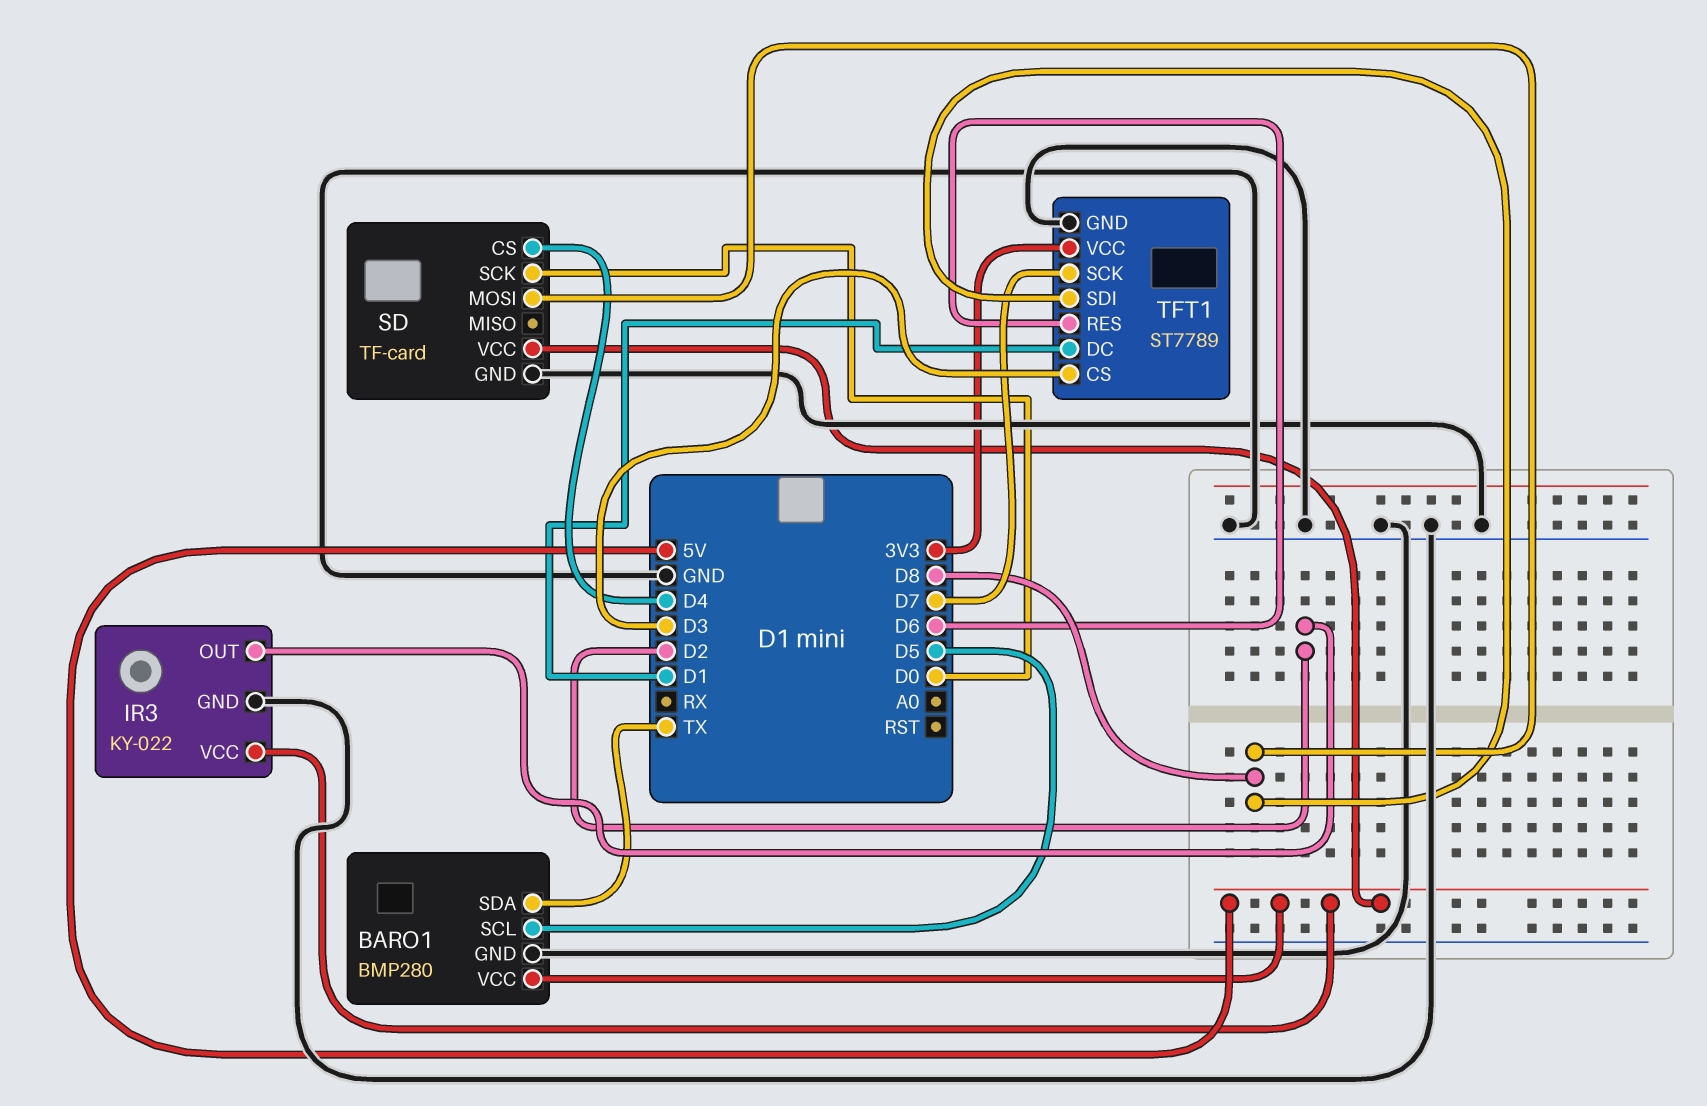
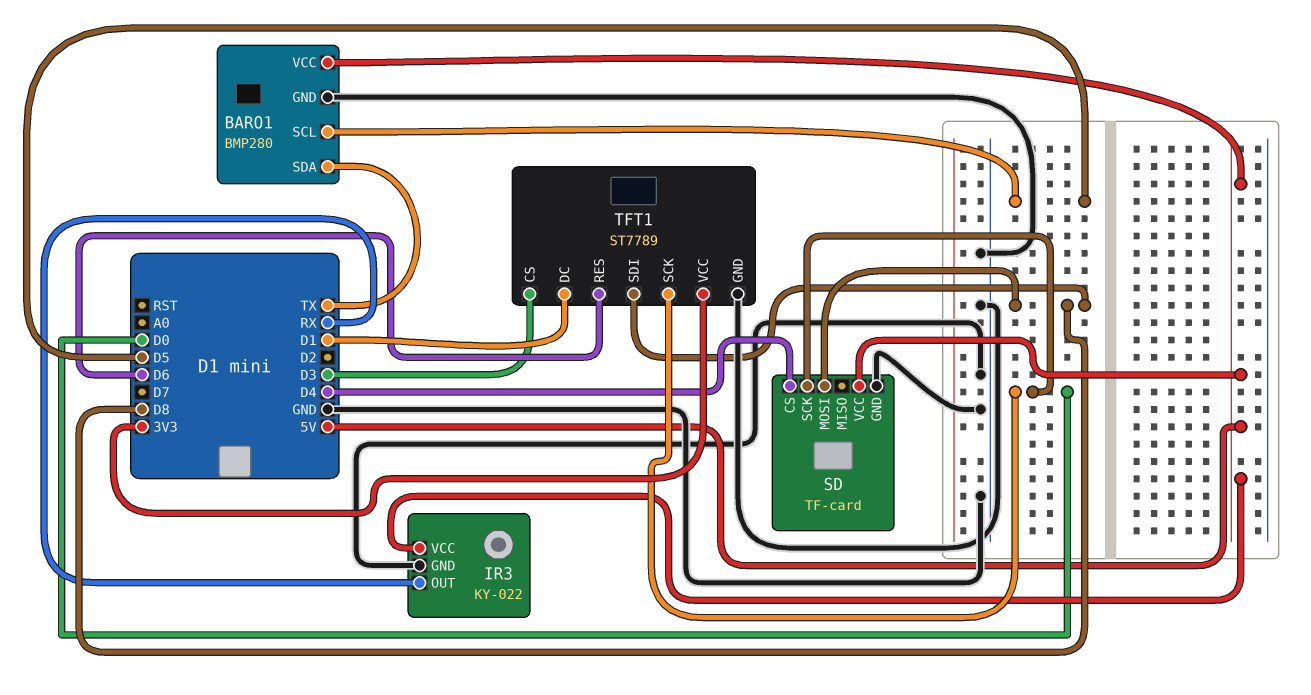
IR3 pin OUT: D2 -> RX
TFT1 pin SCK: D7 -> D0

